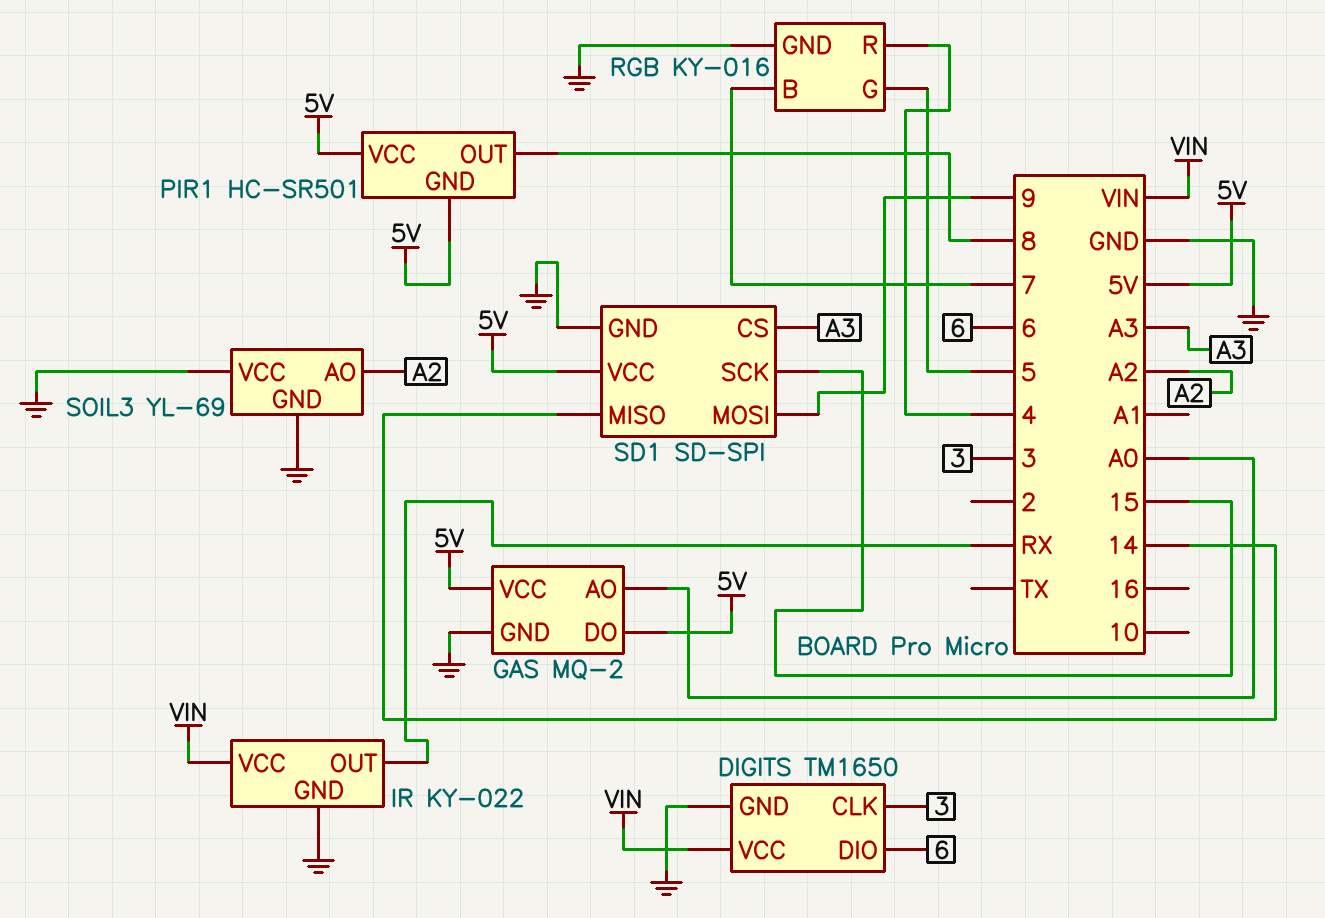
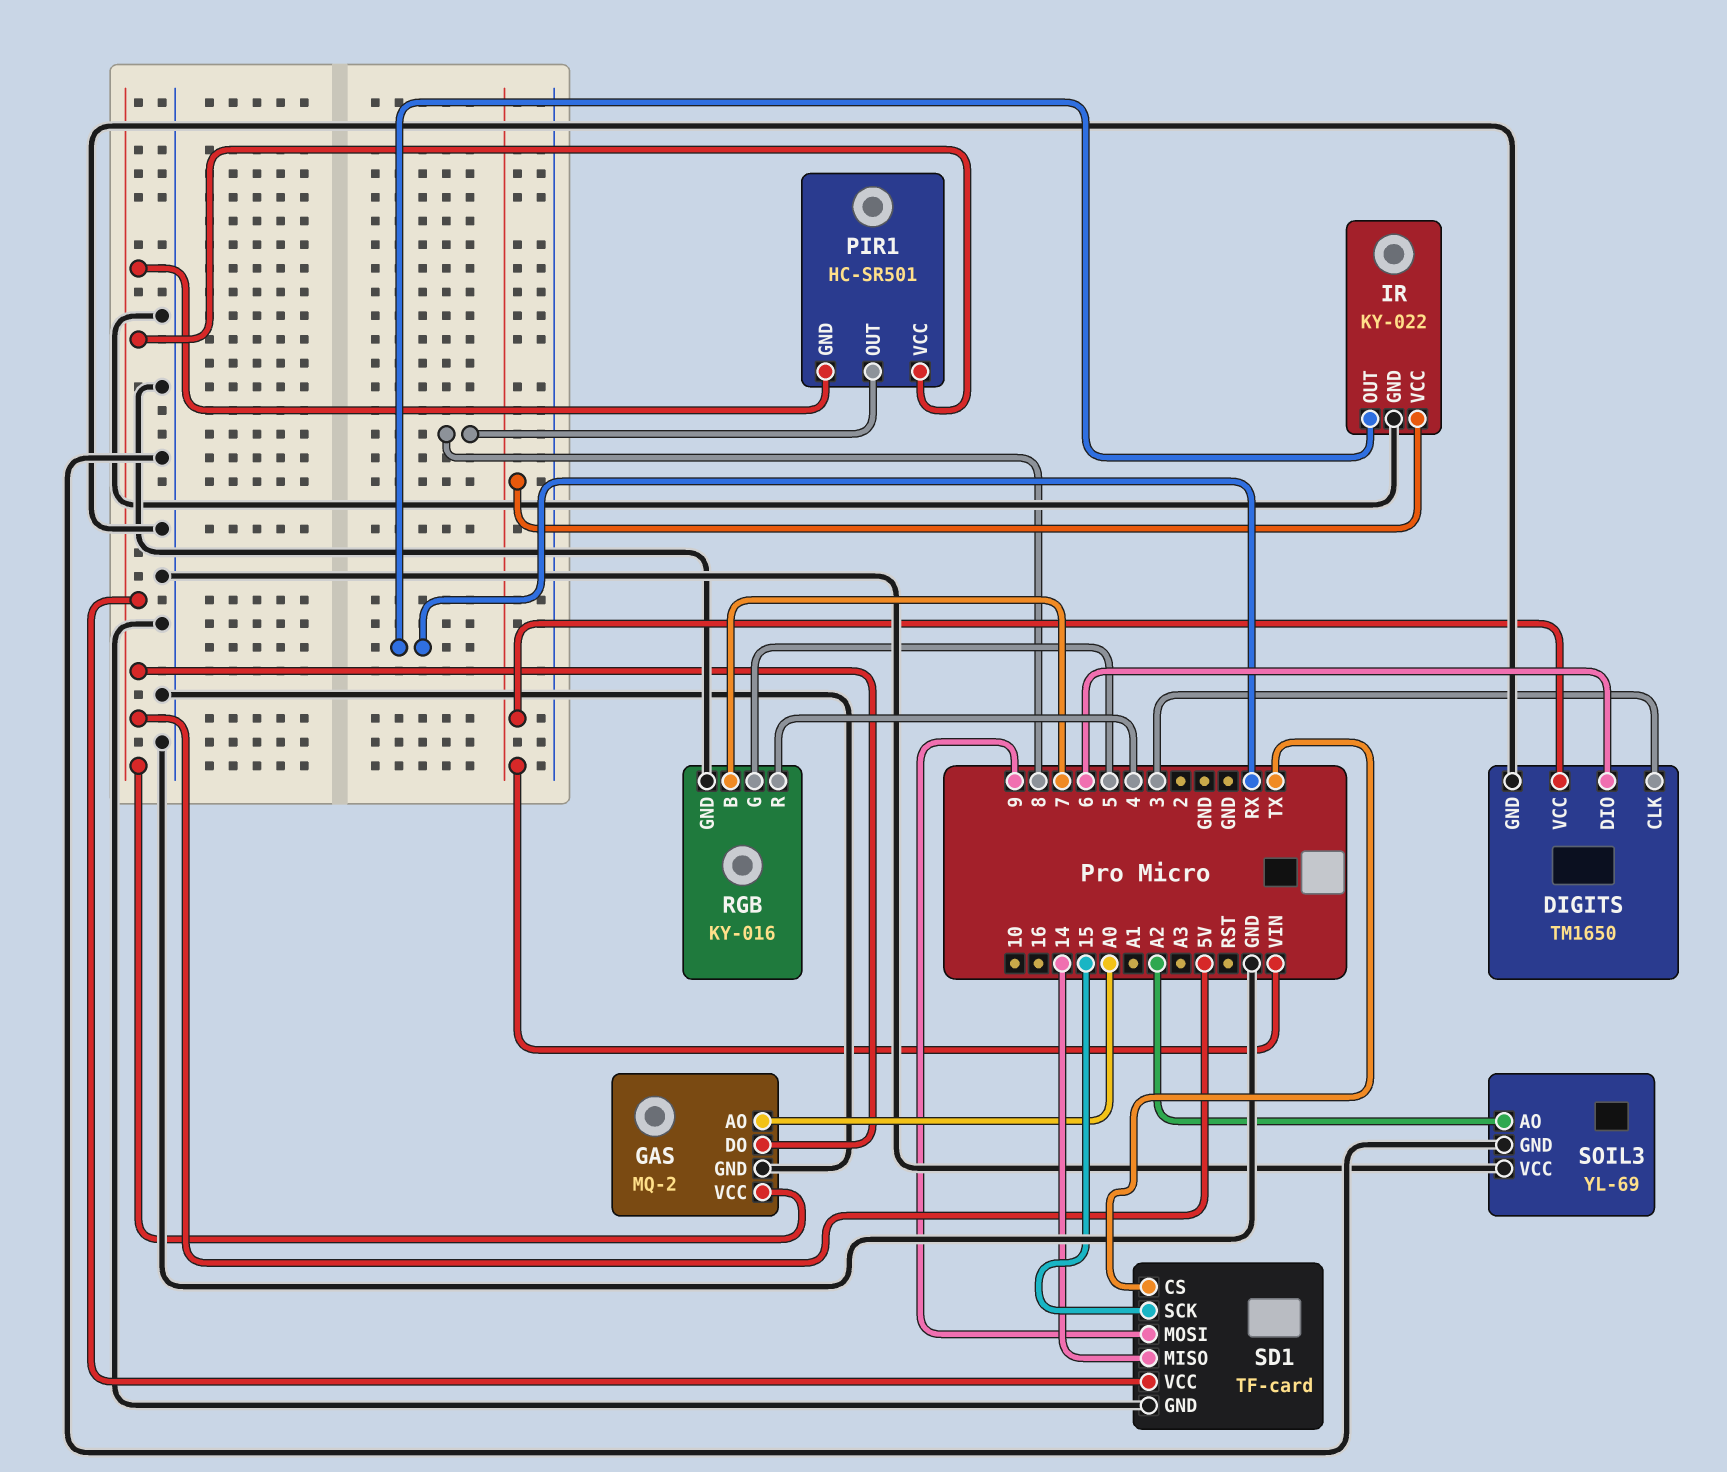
SD1: SD-SPI -> TF-card
SD1 pin CS: A3 -> TX

